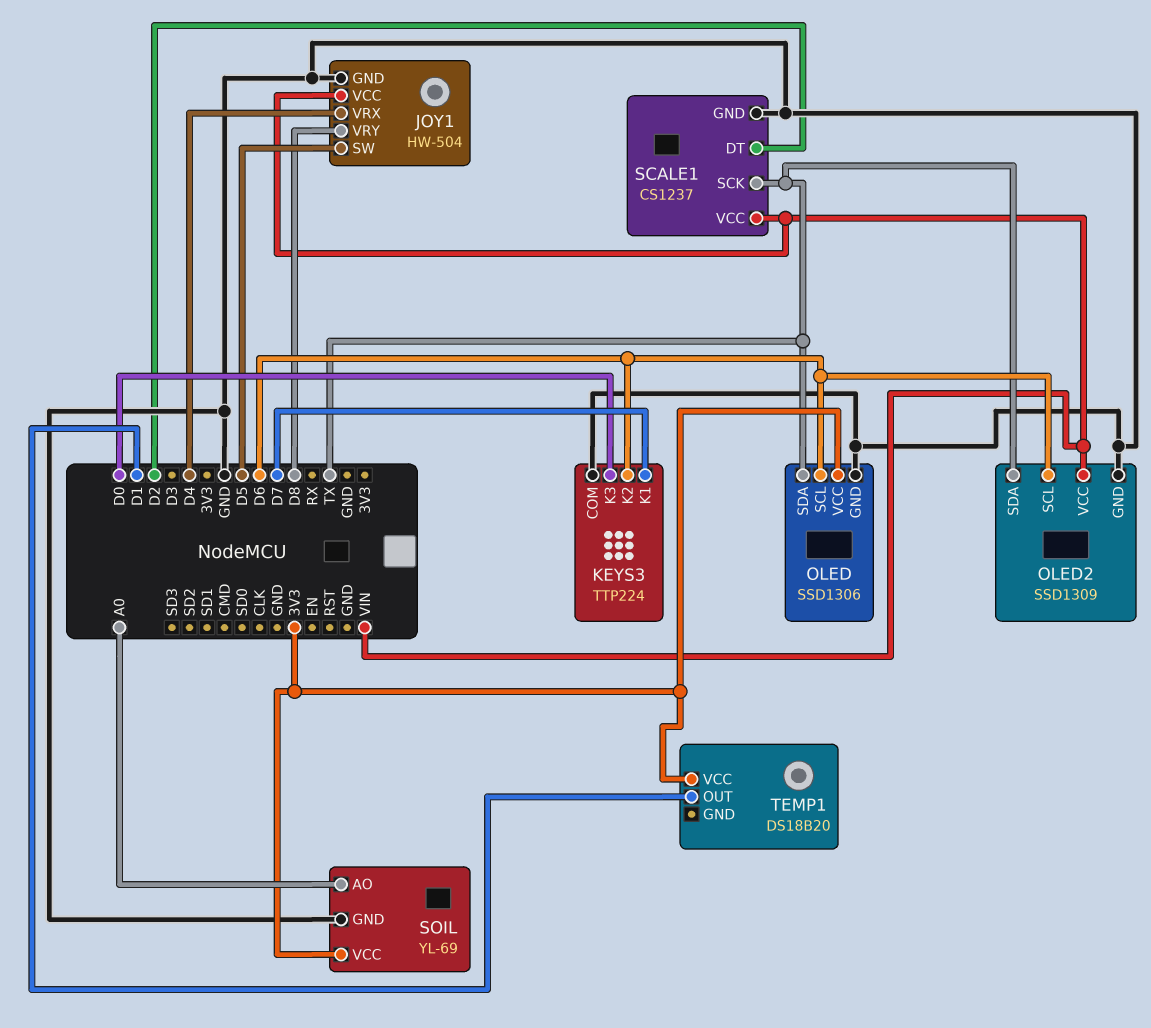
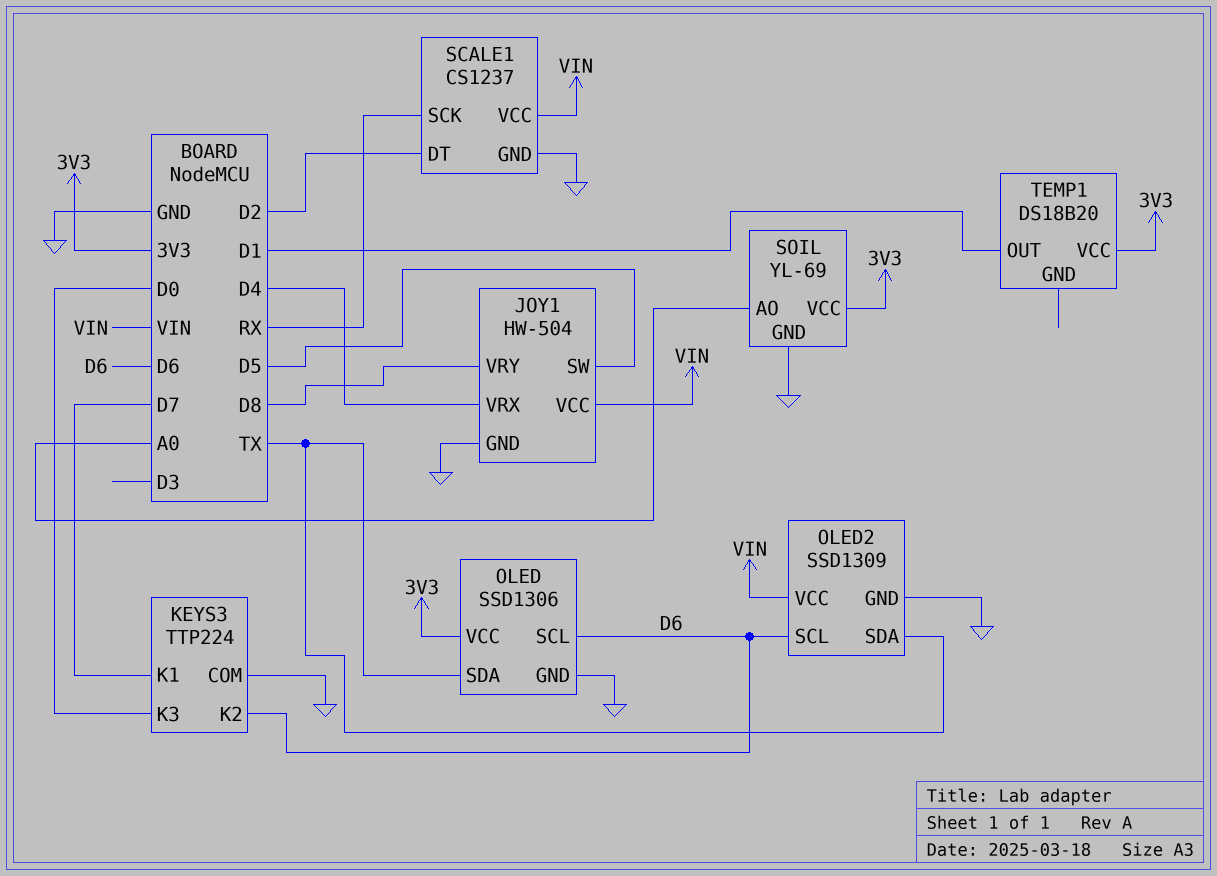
SCALE1 pin SCK: TX -> RX

